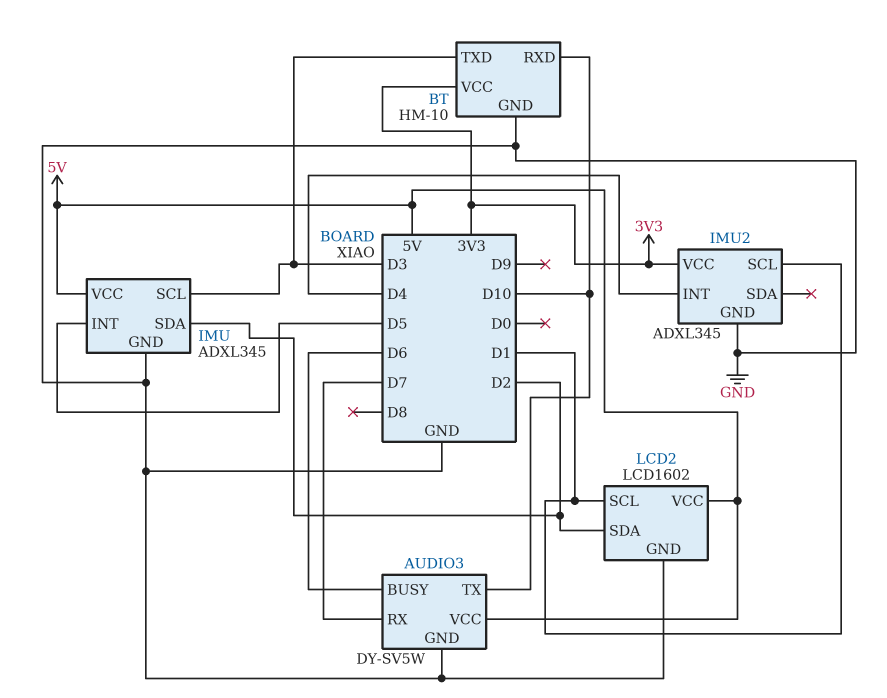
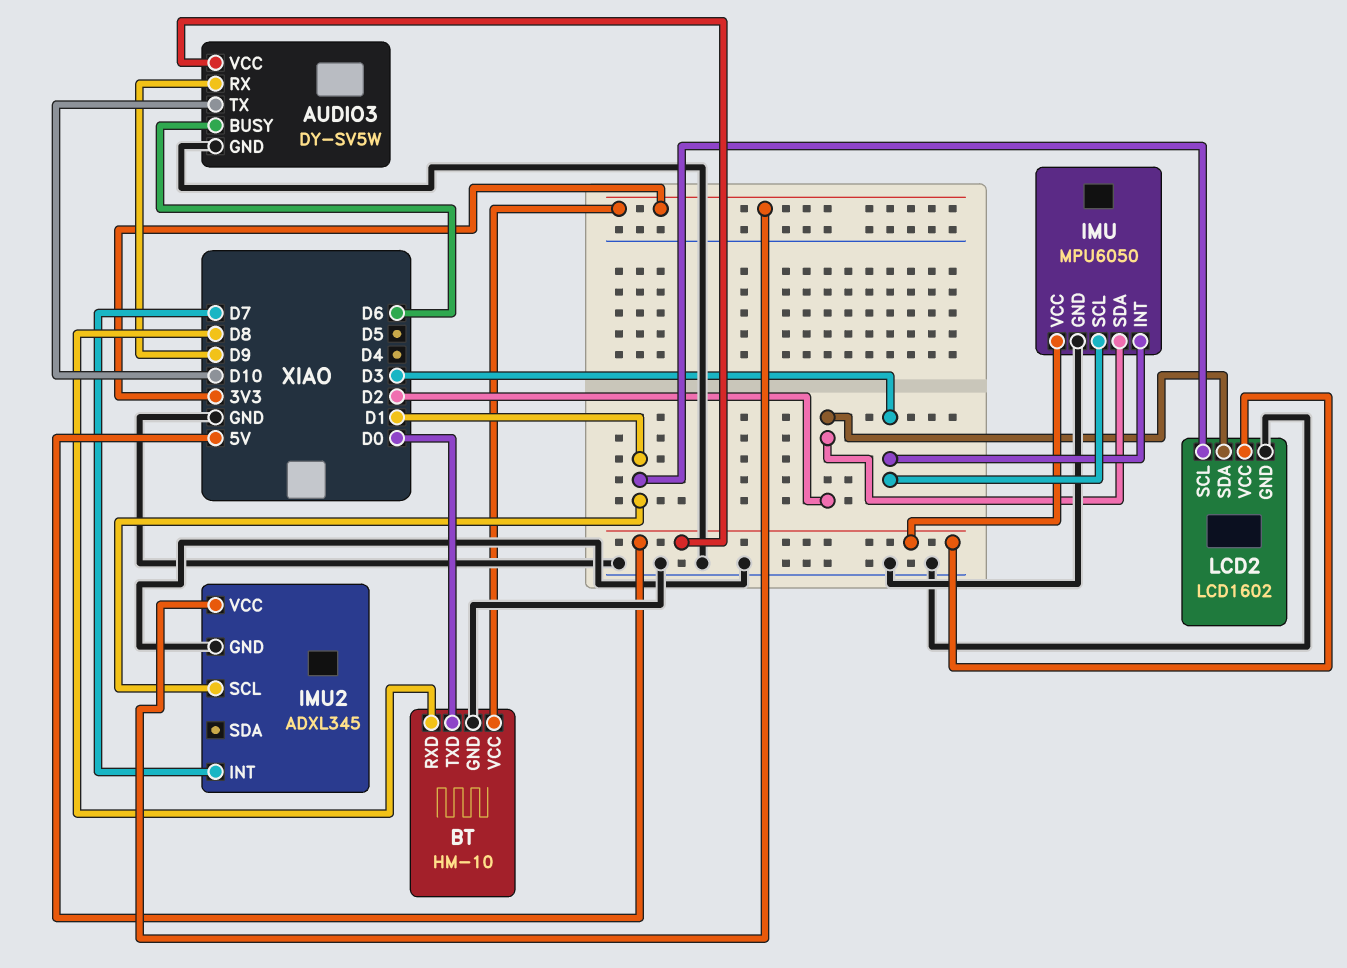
AUDIO3 pin RX: D7 -> D9
BT pin RXD: D10 -> D8
BT pin TXD: D3 -> D0
IMU: ADXL345 -> MPU6050
IMU pin INT: D5 -> D3
IMU2 pin INT: D4 -> D7

